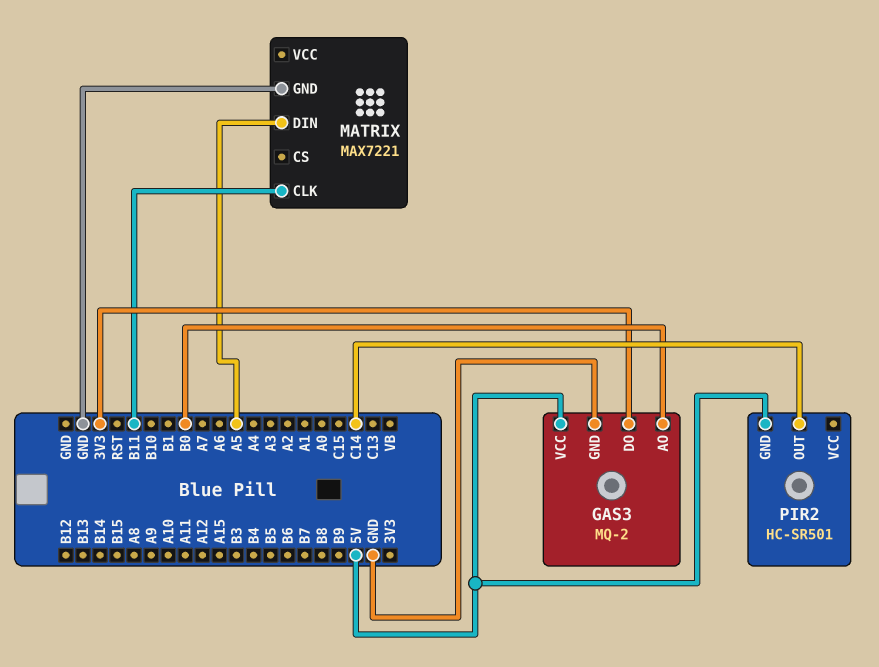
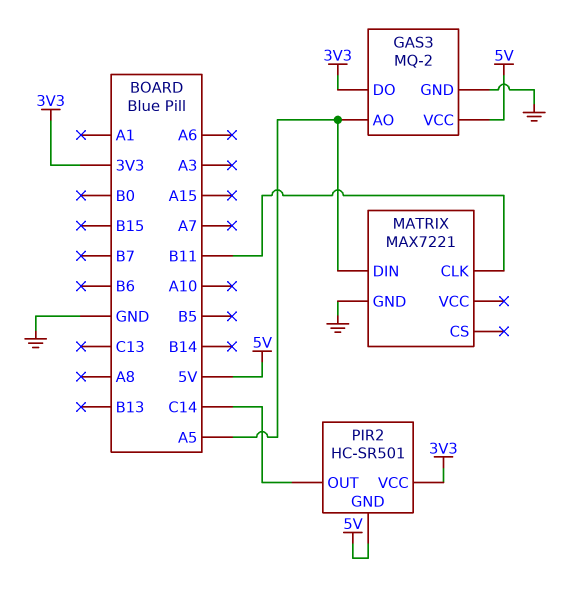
GAS3 pin AO: B0 -> A5
PIR2 pin VCC: none -> 3V3

